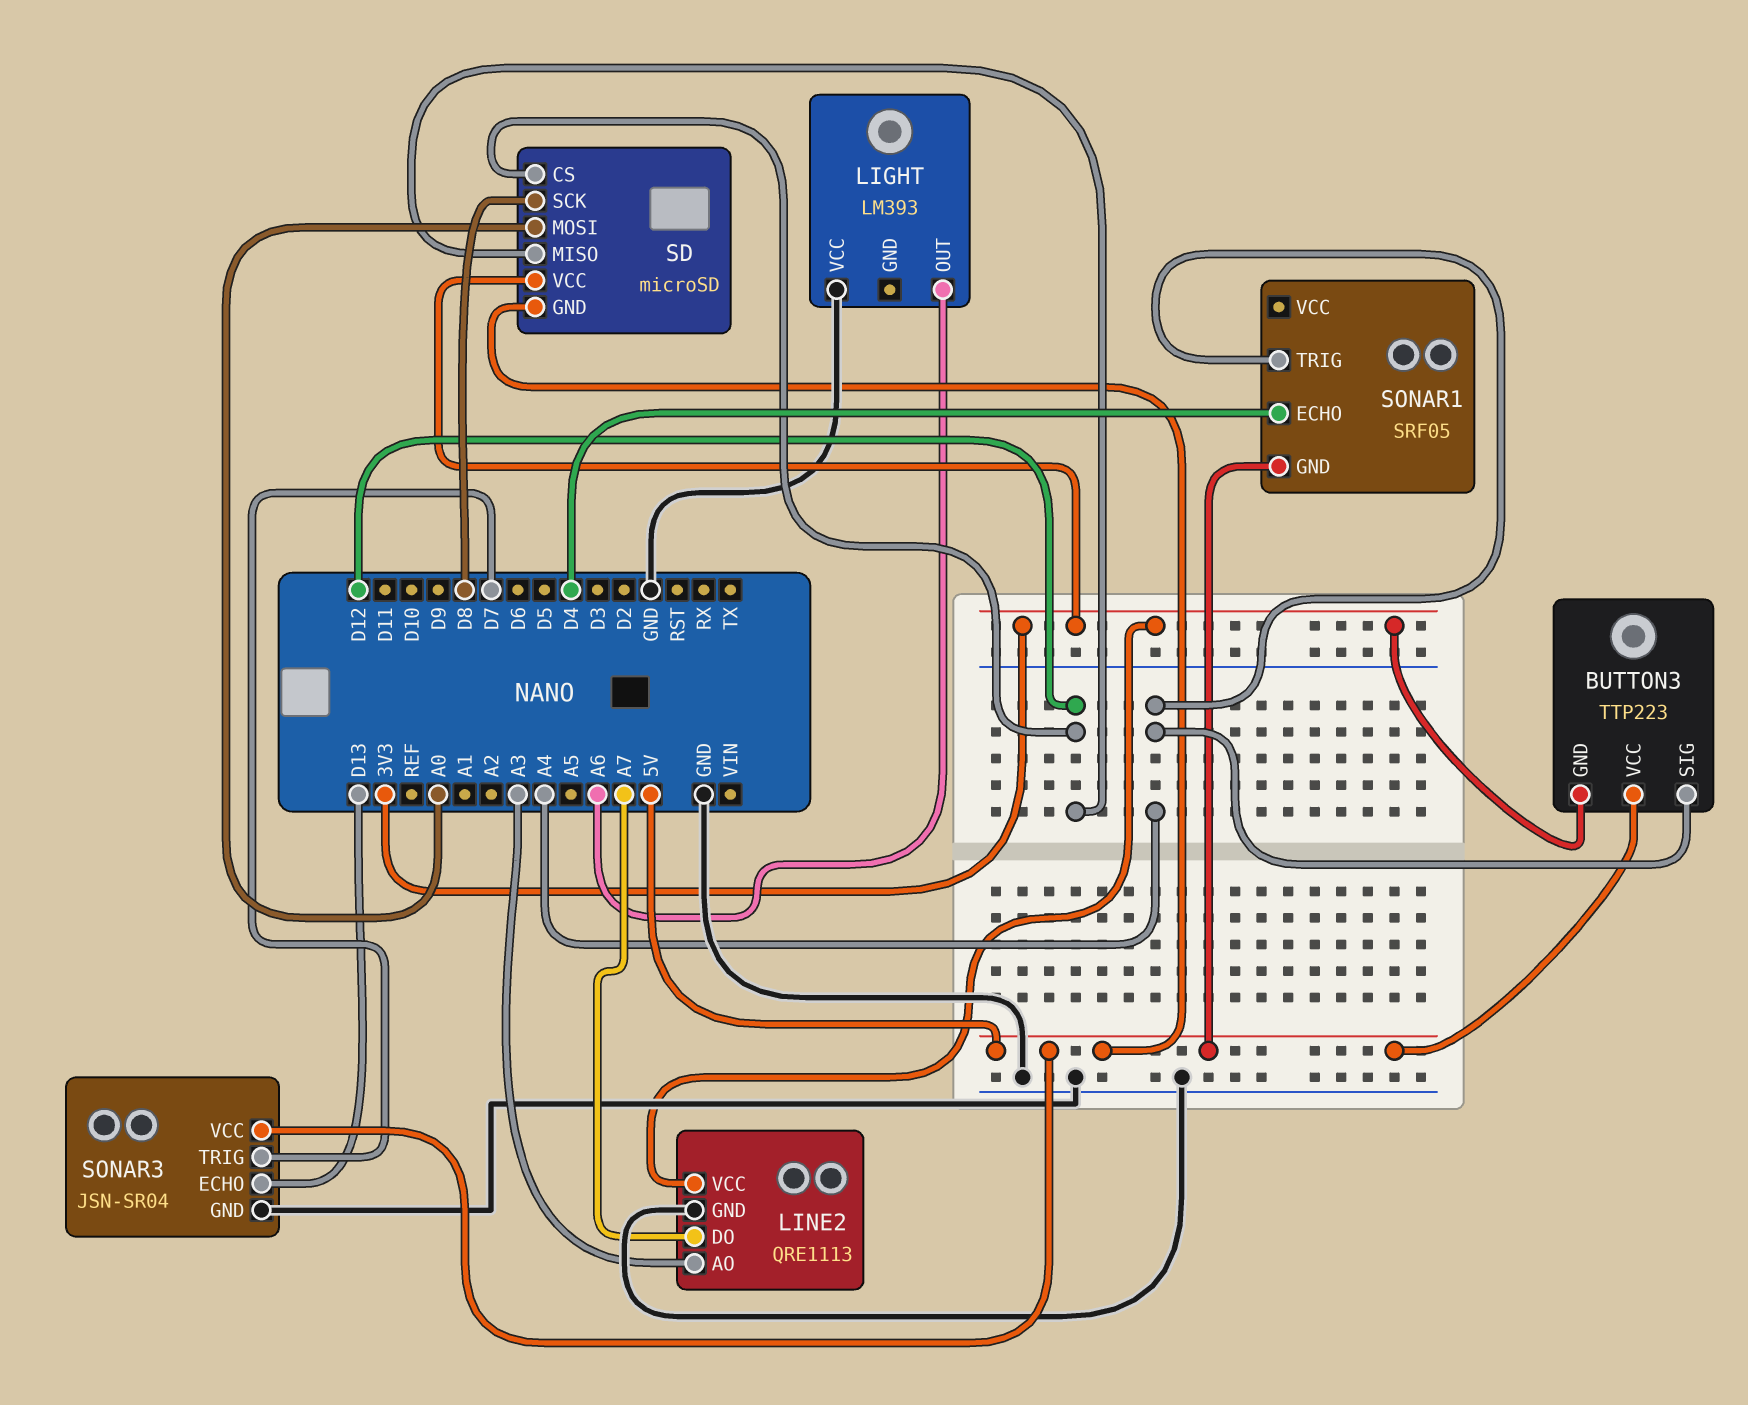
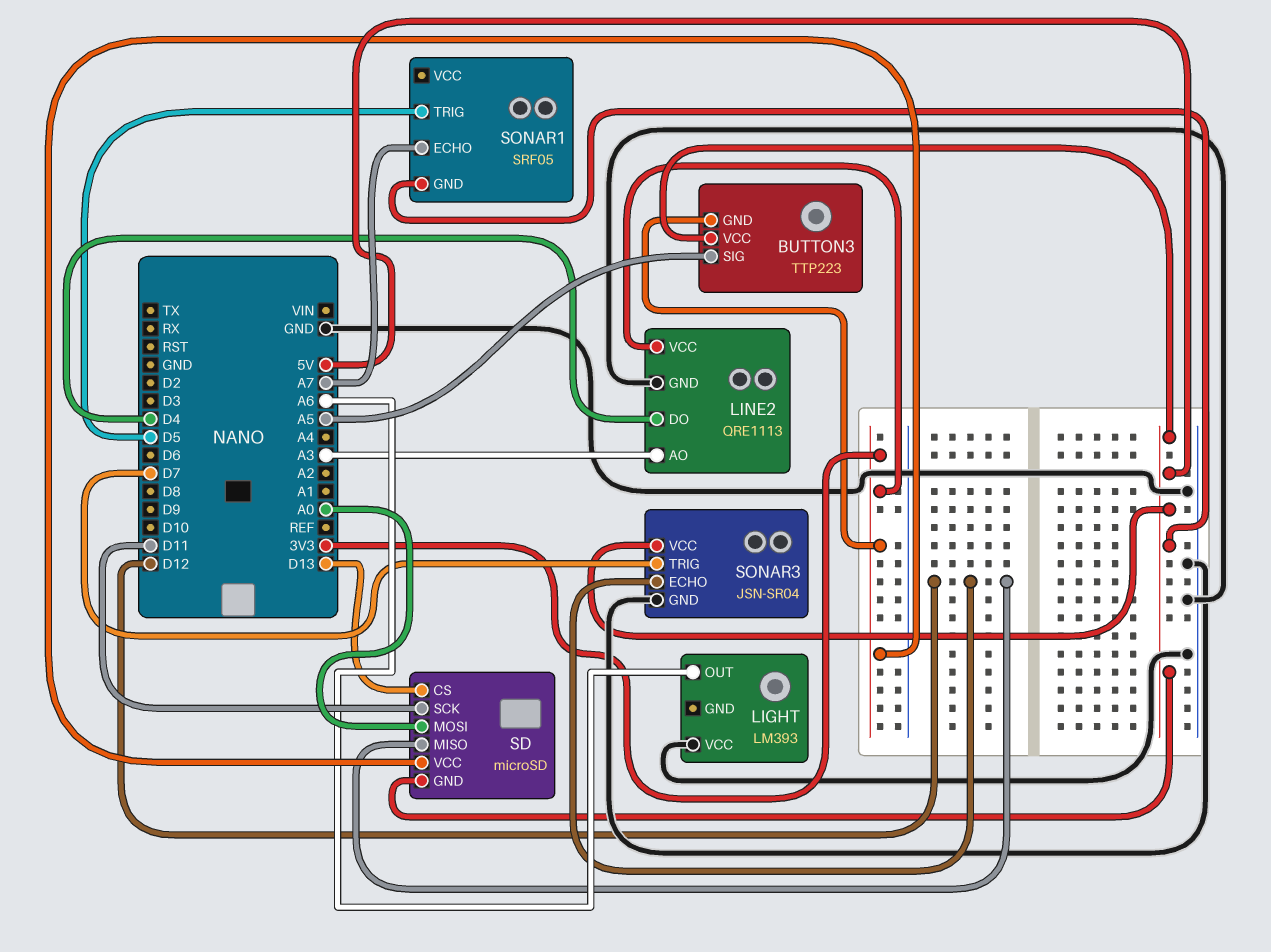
BUTTON3 pin SIG: A4 -> A5
LINE2 pin DO: A7 -> D4
SD pin CS: D12 -> D13
SD pin SCK: D8 -> D11
SONAR1 pin ECHO: D4 -> A7
SONAR1 pin TRIG: A4 -> D5
SONAR3 pin ECHO: D13 -> D12

